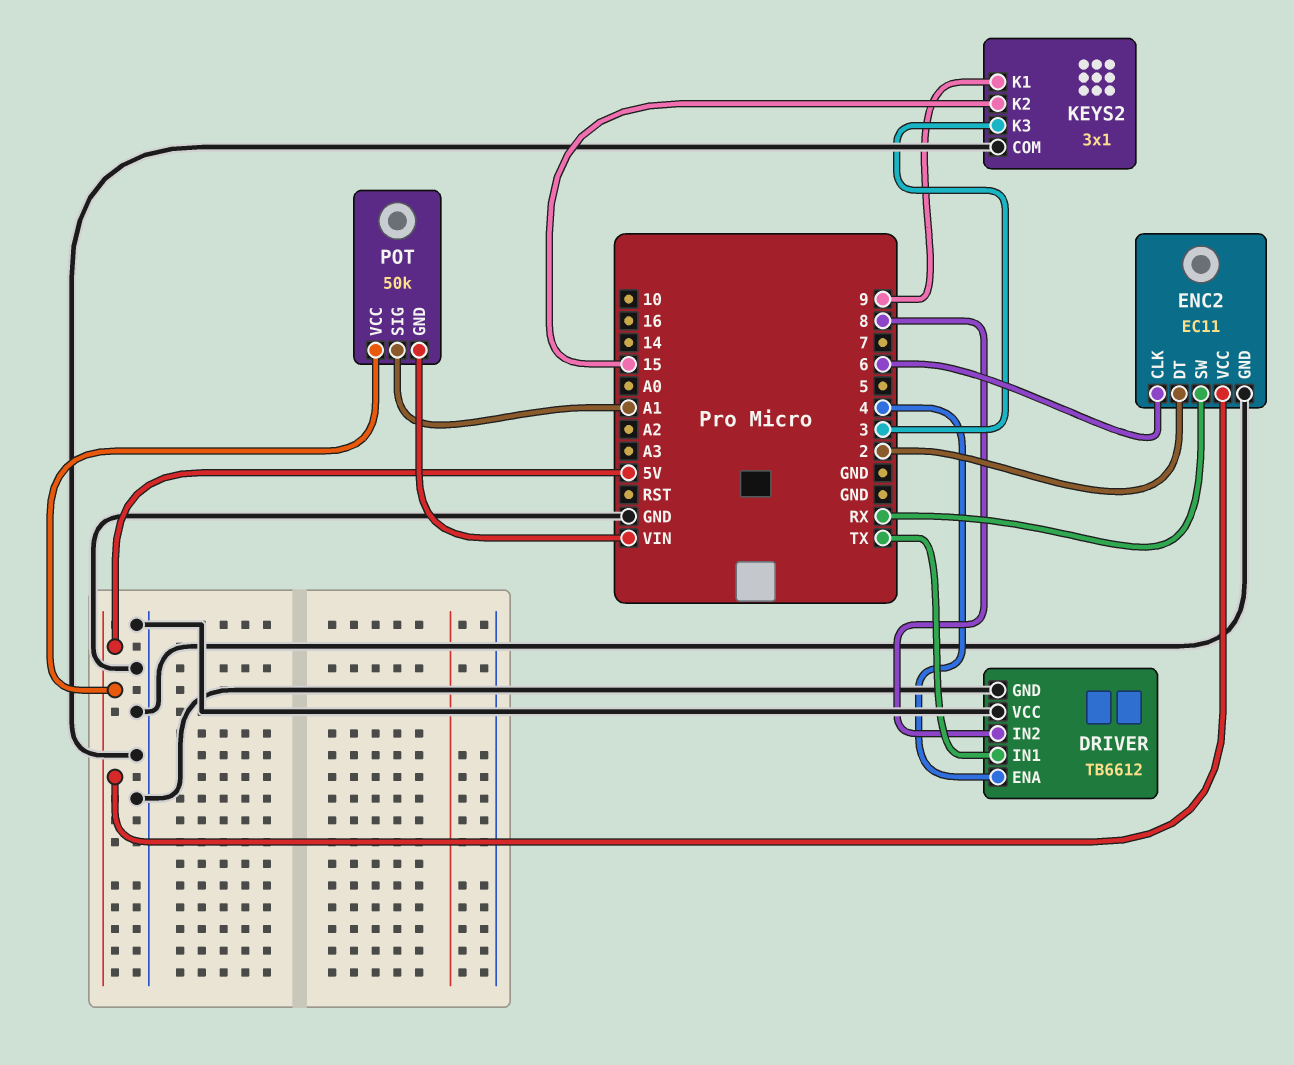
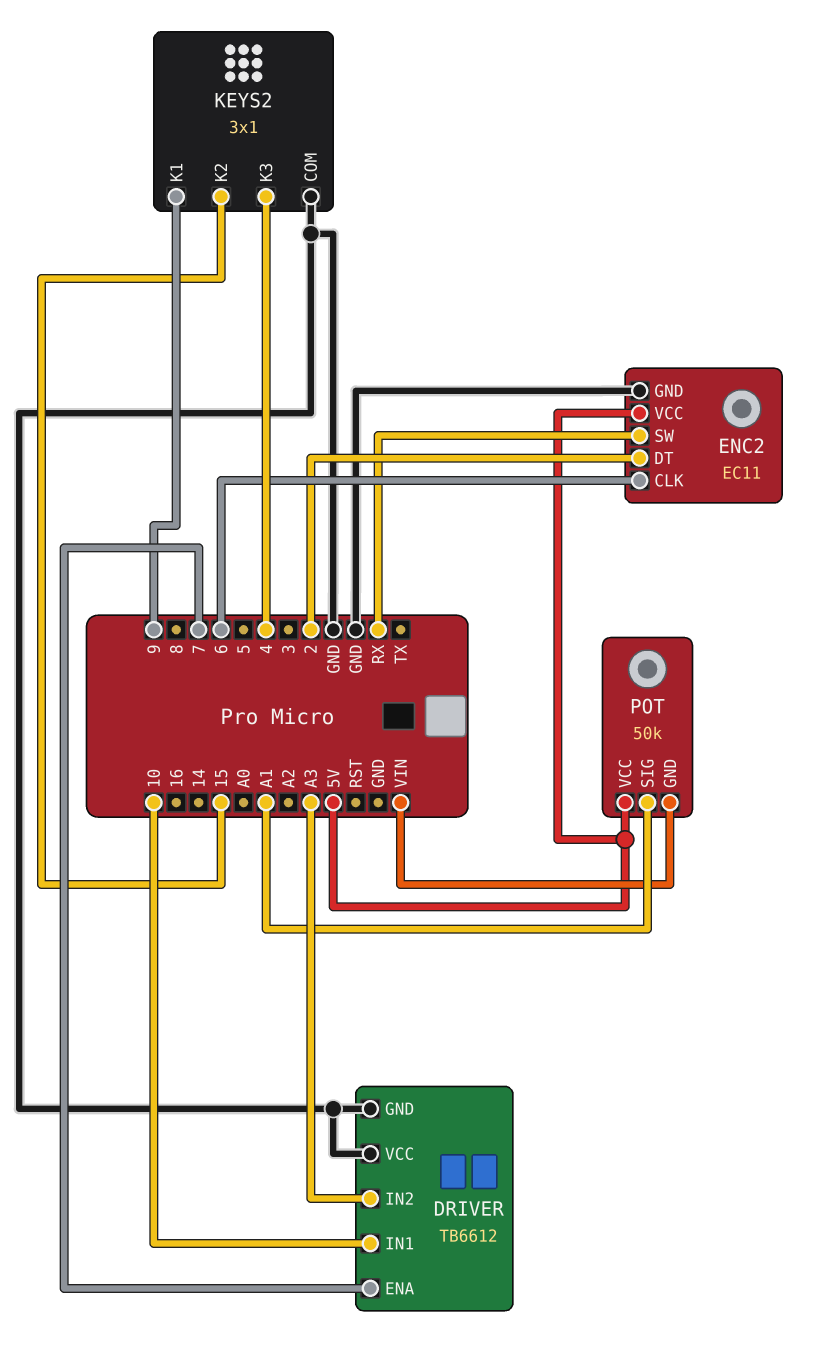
DRIVER pin ENA: 4 -> 7
DRIVER pin IN1: TX -> 10
DRIVER pin IN2: 8 -> A3
KEYS2 pin K3: 3 -> 4

